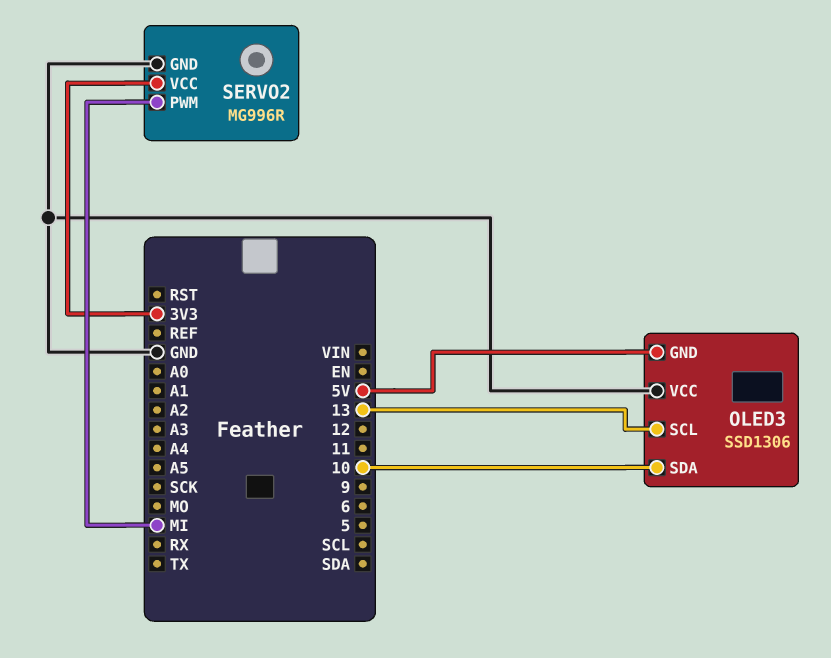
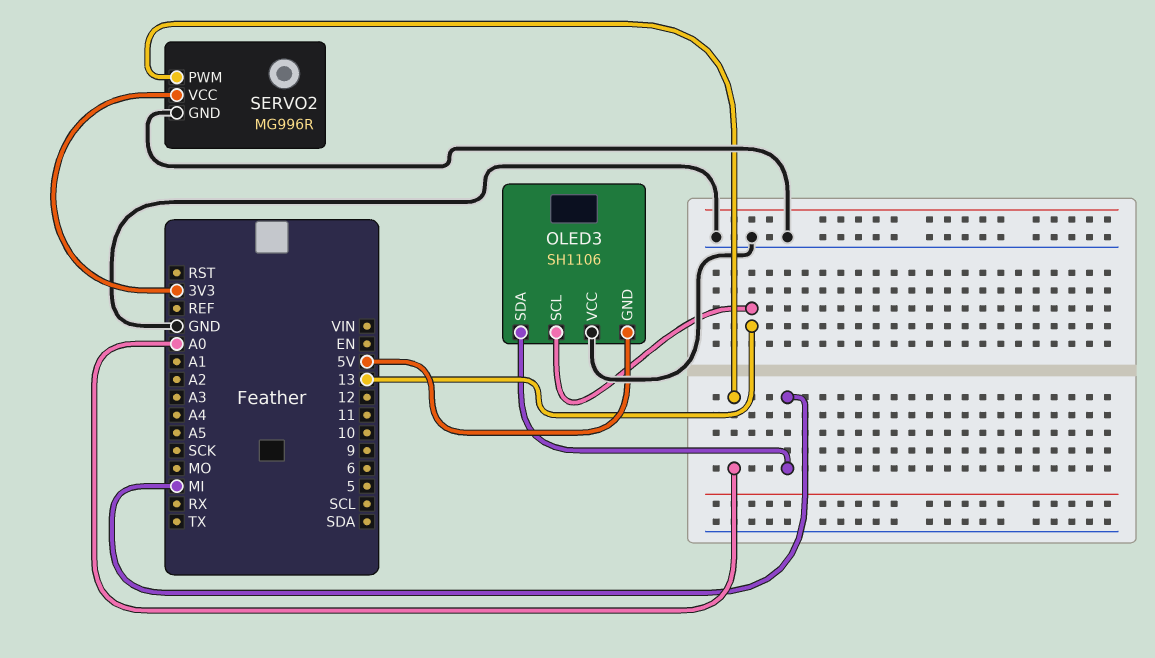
OLED3: SSD1306 -> SH1106
OLED3 pin SDA: 10 -> MI
SERVO2 pin PWM: MI -> A0

